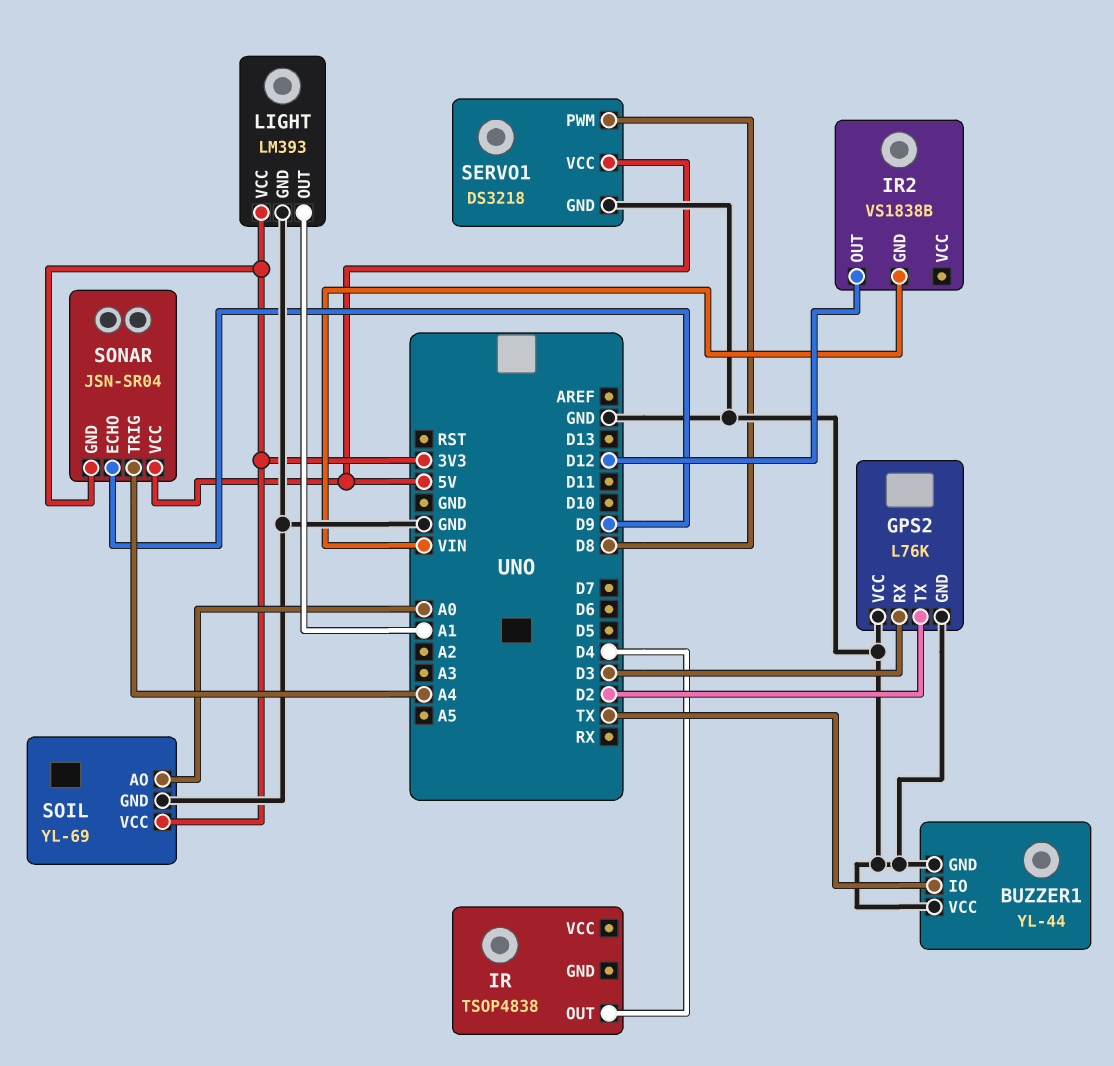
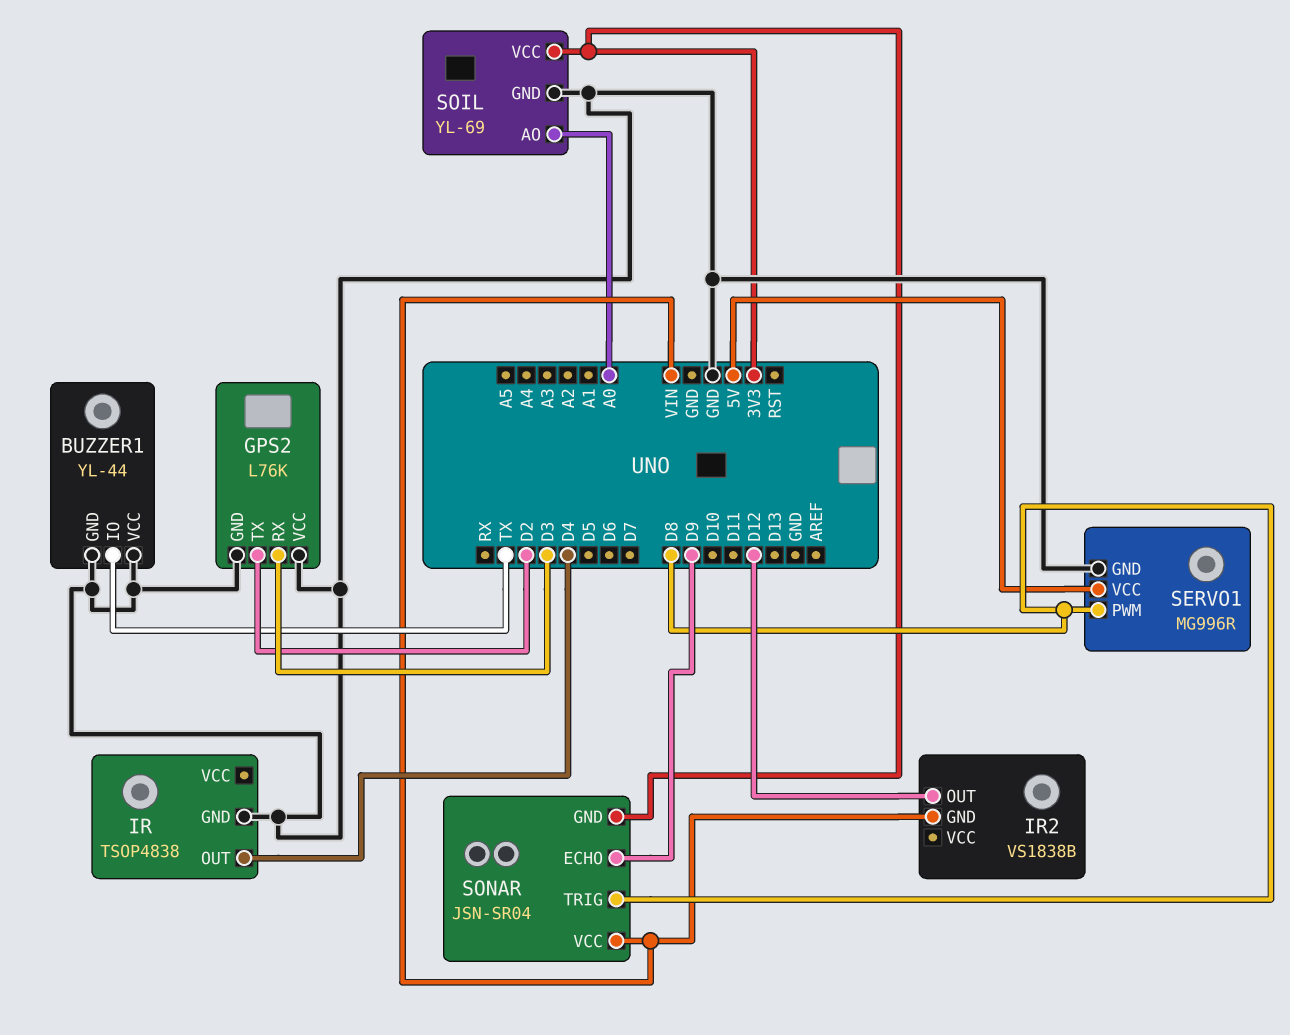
IR pin GND: none -> GND
LIGHT: LM393 -> none
LIGHT pin GND: GND -> none
LIGHT pin OUT: A1 -> none
LIGHT pin VCC: 3V3 -> none
SERVO1: DS3218 -> MG996R
SONAR pin TRIG: A4 -> D8
SONAR pin VCC: 5V -> VIN

